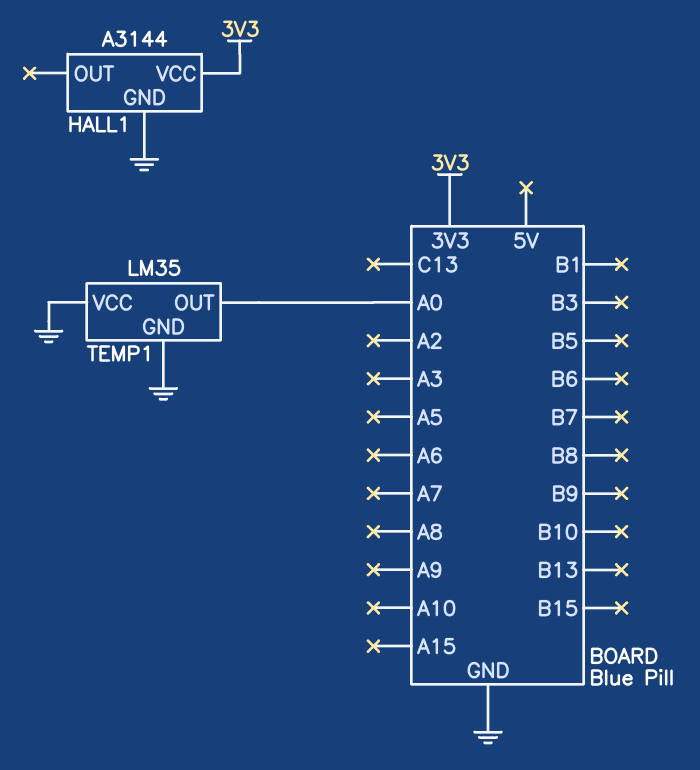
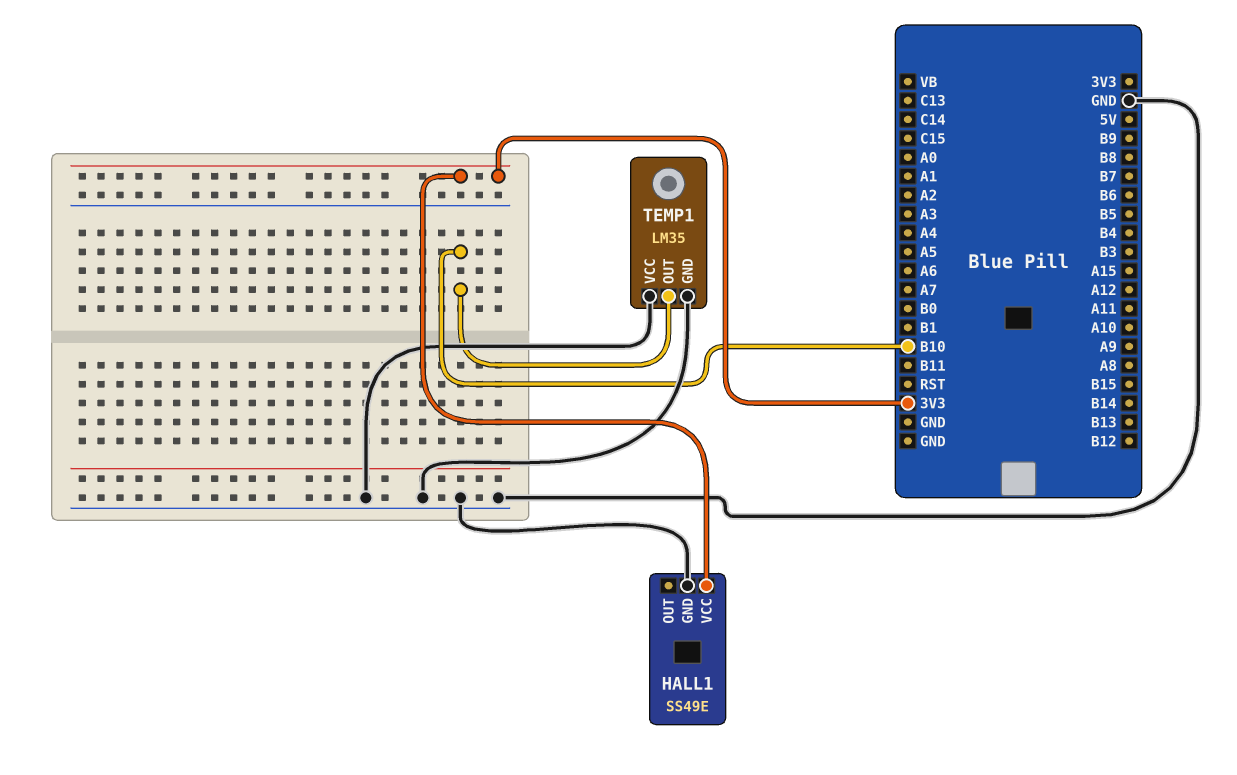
HALL1: A3144 -> SS49E
TEMP1 pin OUT: A0 -> B10

